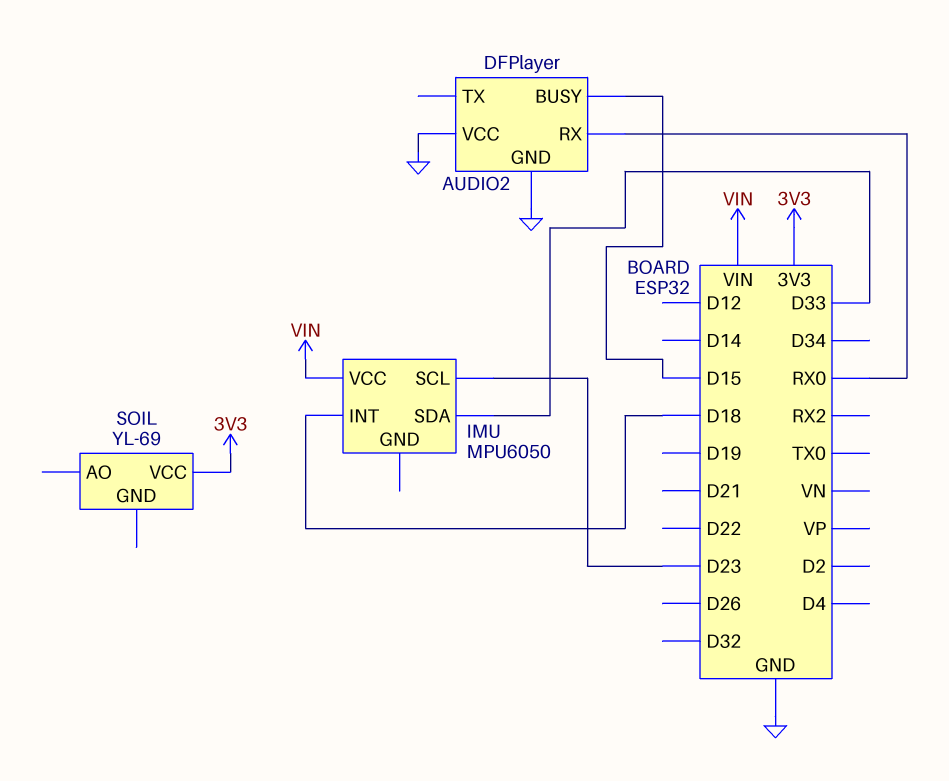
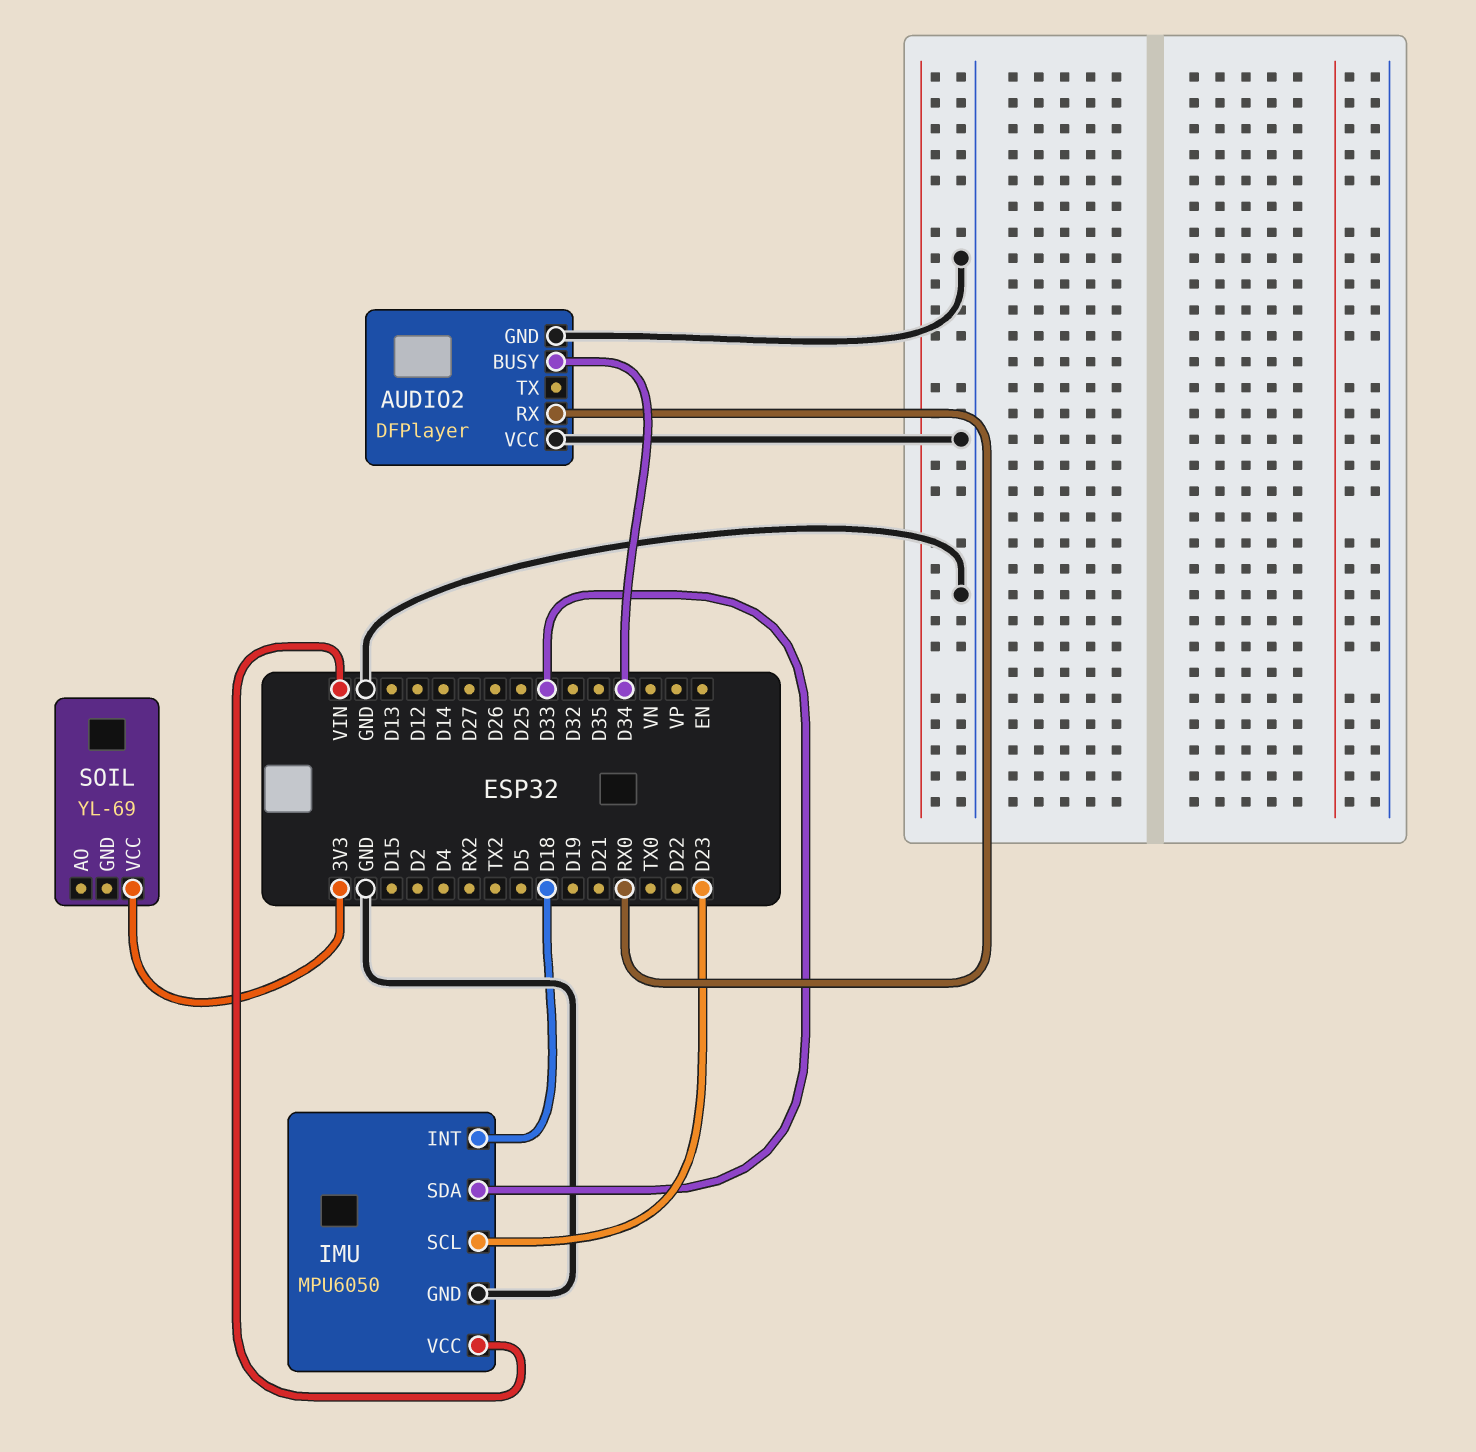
AUDIO2 pin BUSY: D15 -> D34
IMU pin GND: none -> GND

